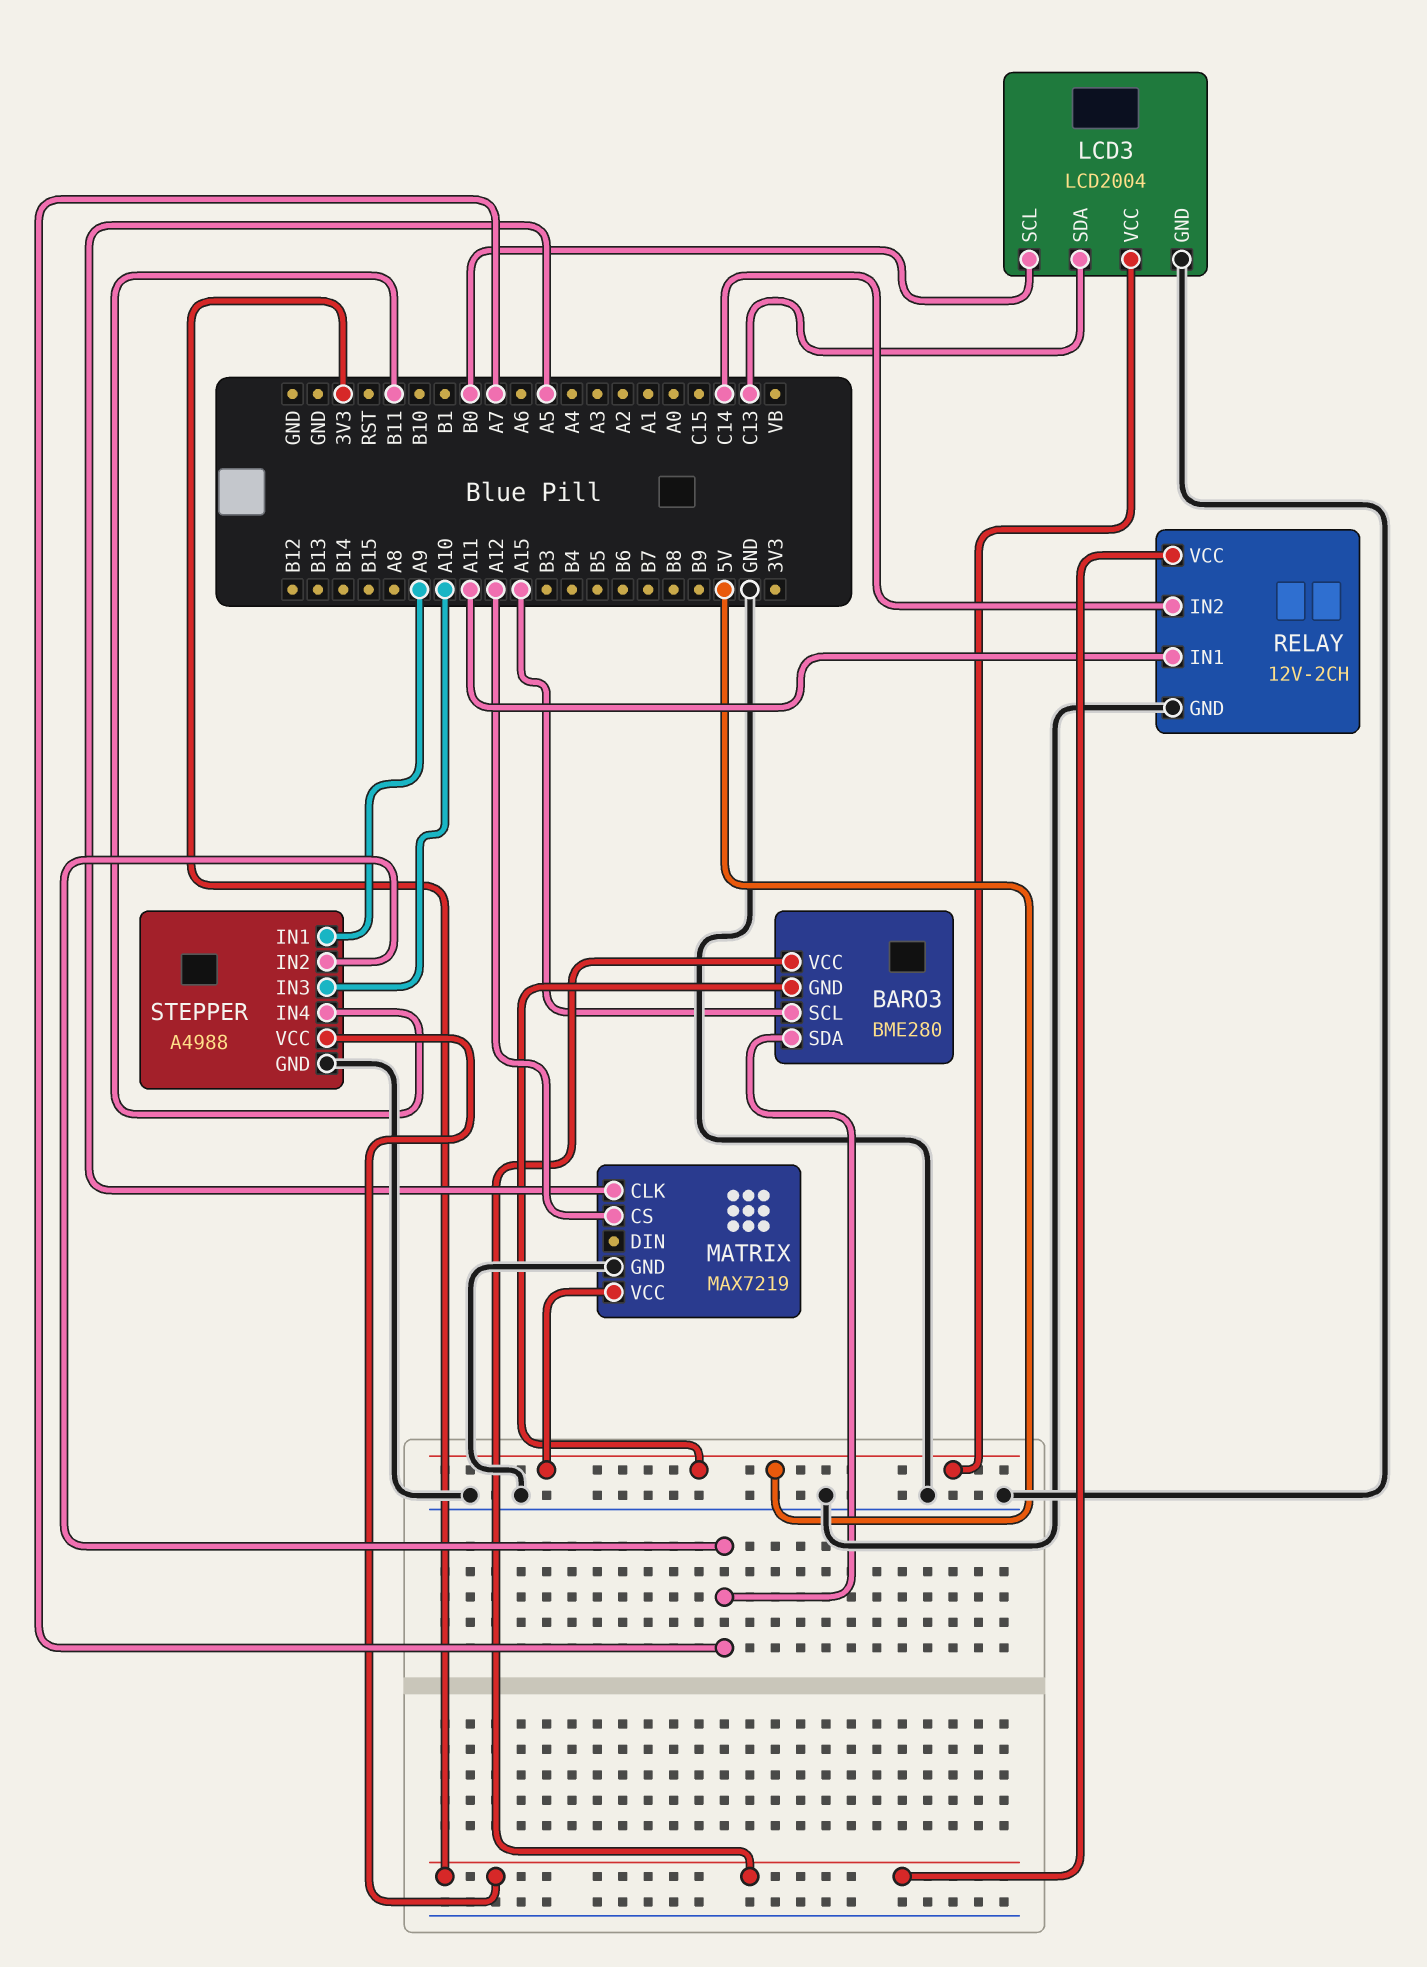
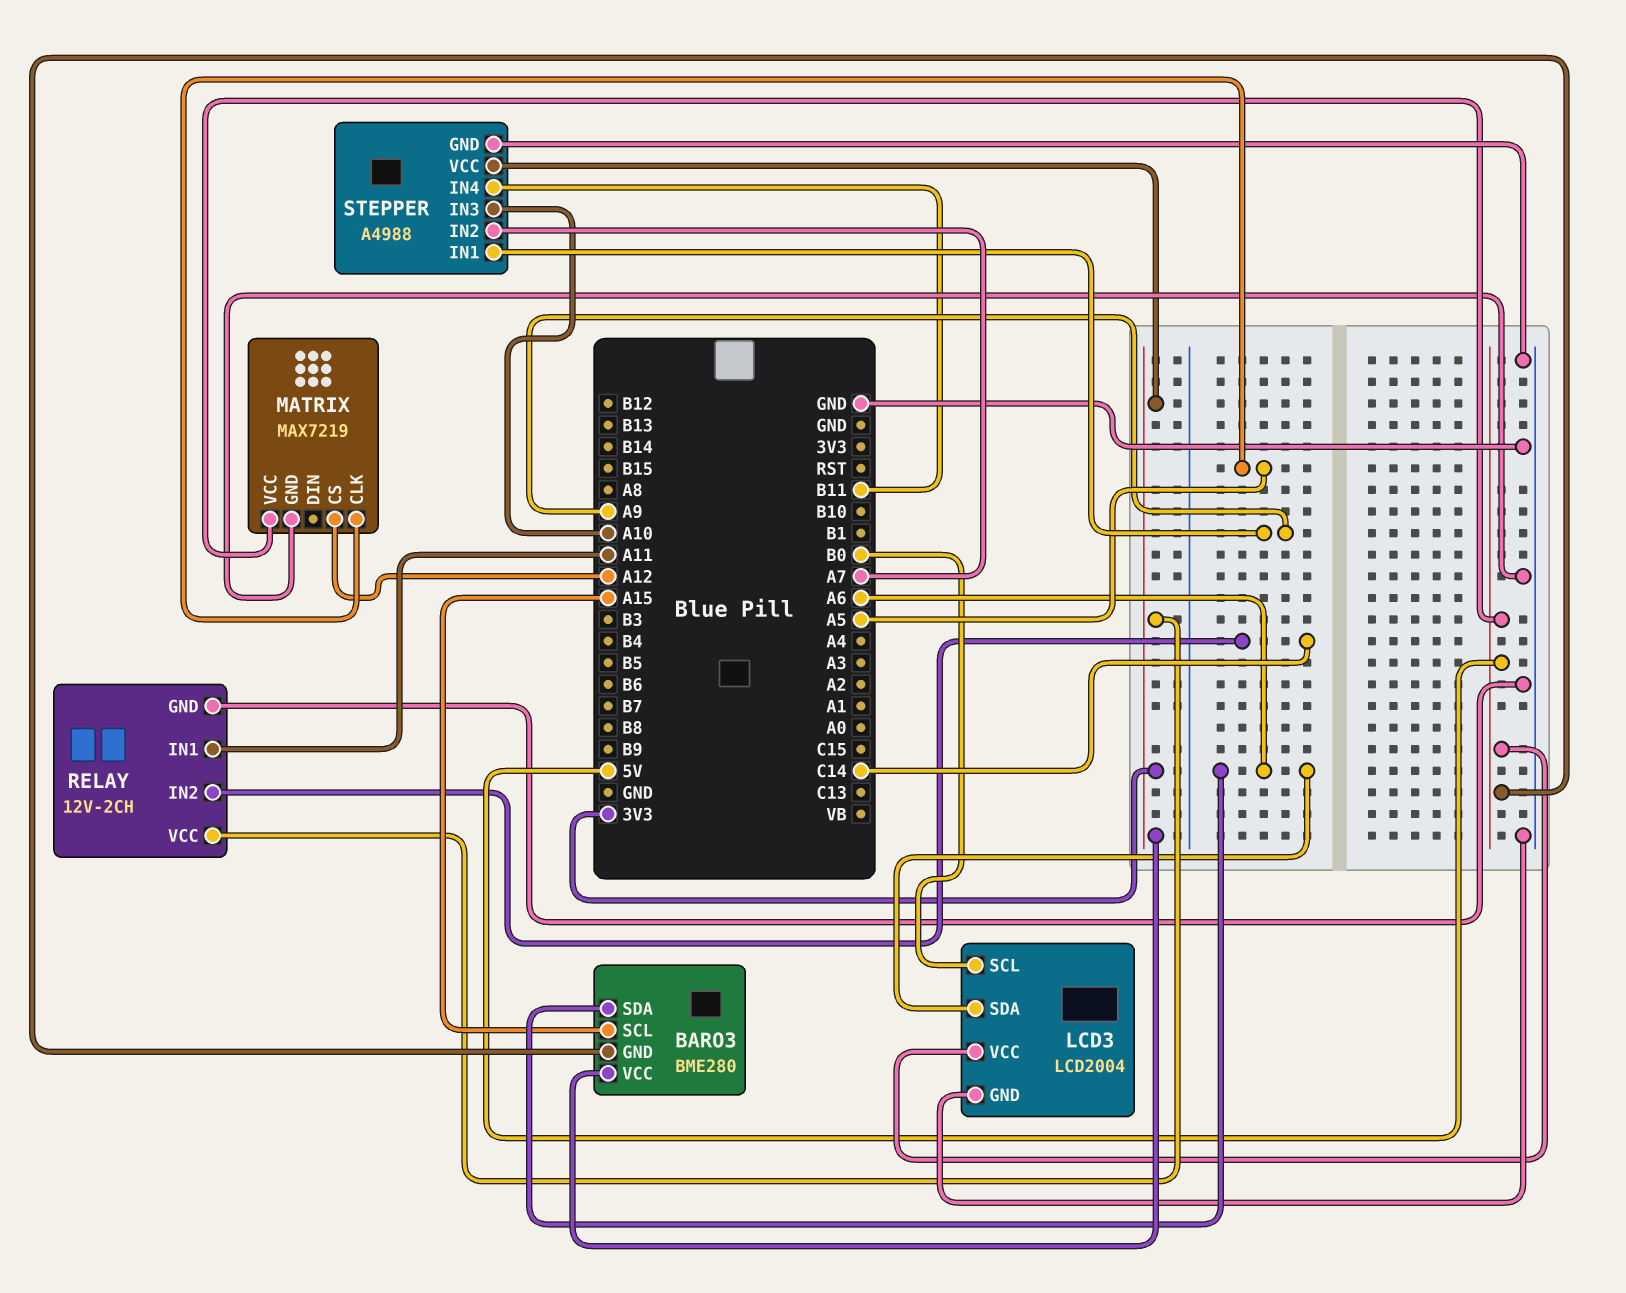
BARO3 pin SDA: A7 -> A6
LCD3 pin SDA: C13 -> A6

